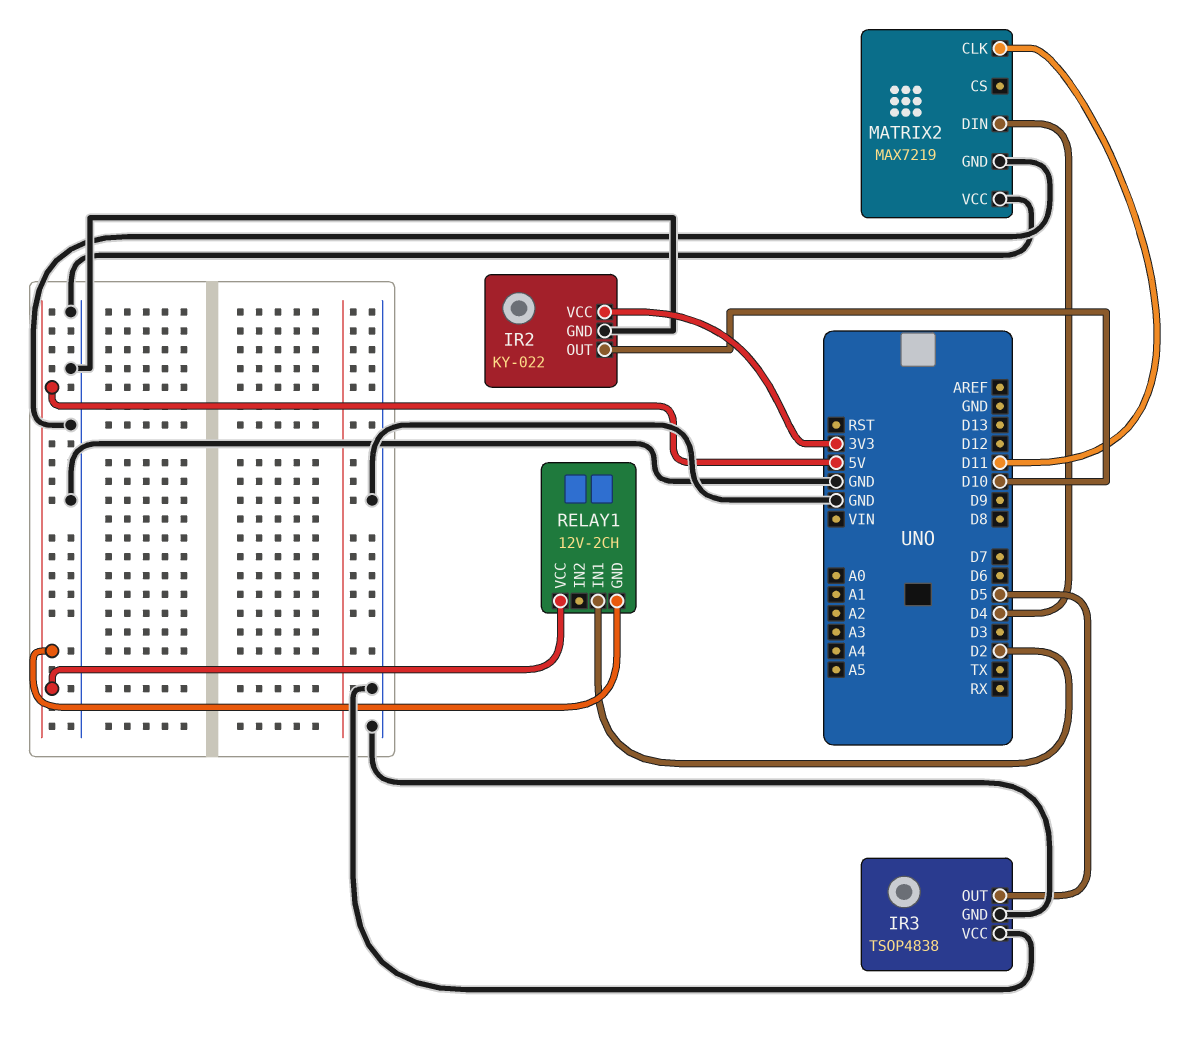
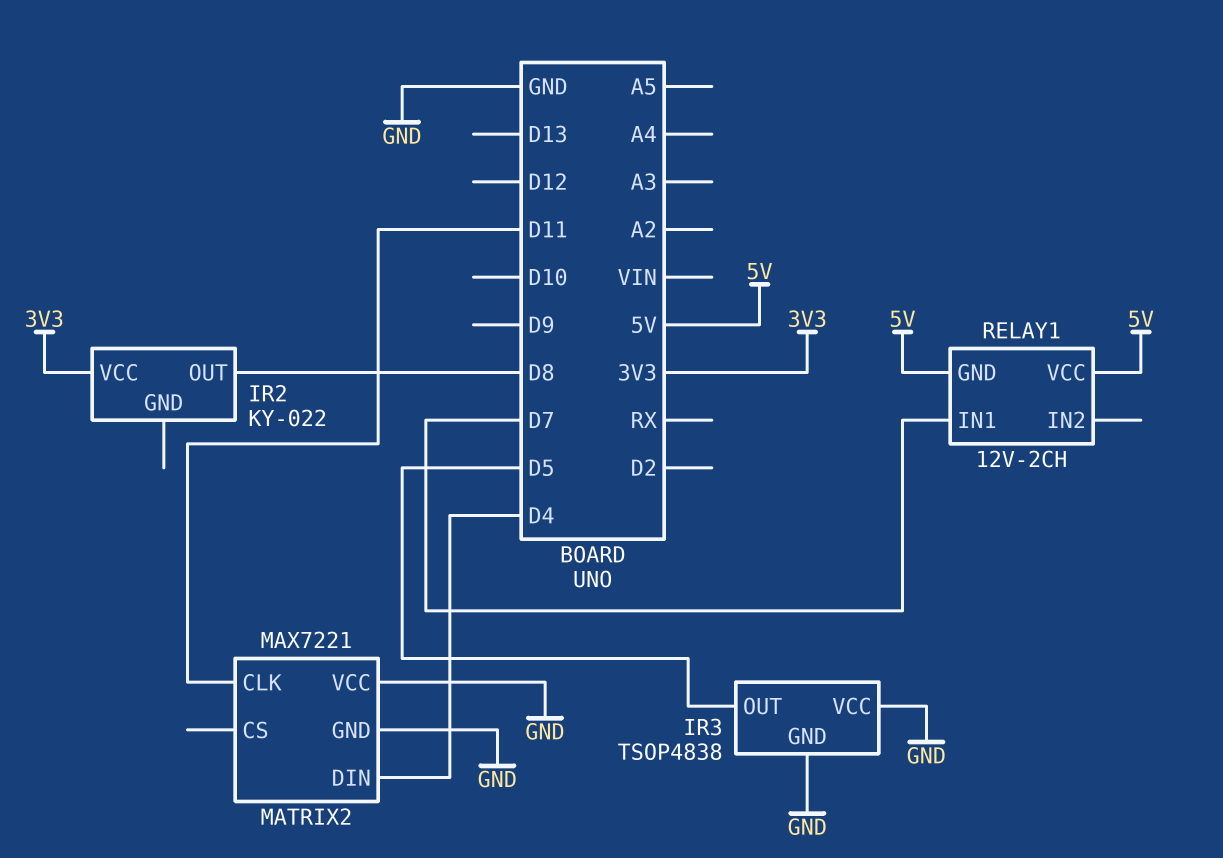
IR2 pin GND: GND -> none
IR2 pin OUT: D10 -> D8
MATRIX2: MAX7219 -> MAX7221
RELAY1 pin IN1: D2 -> D7

